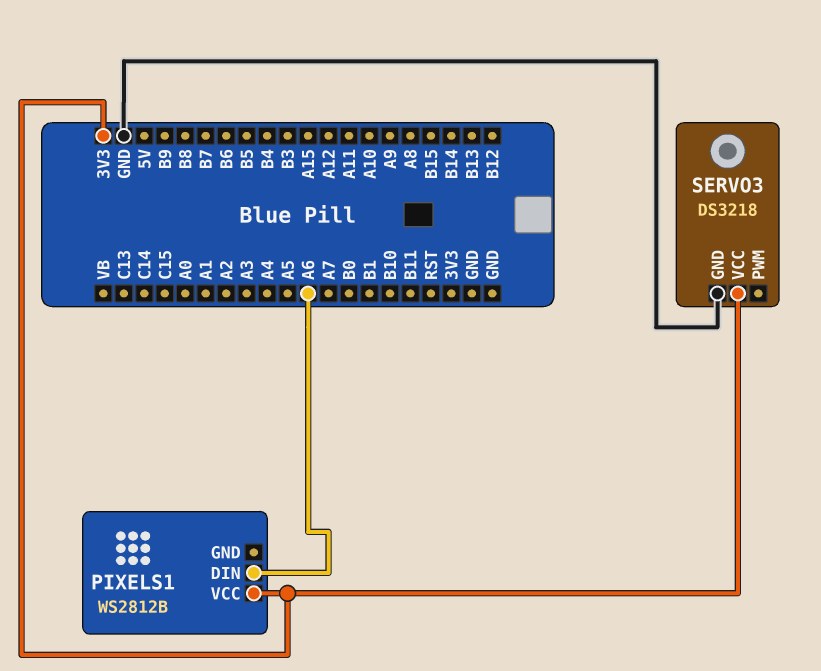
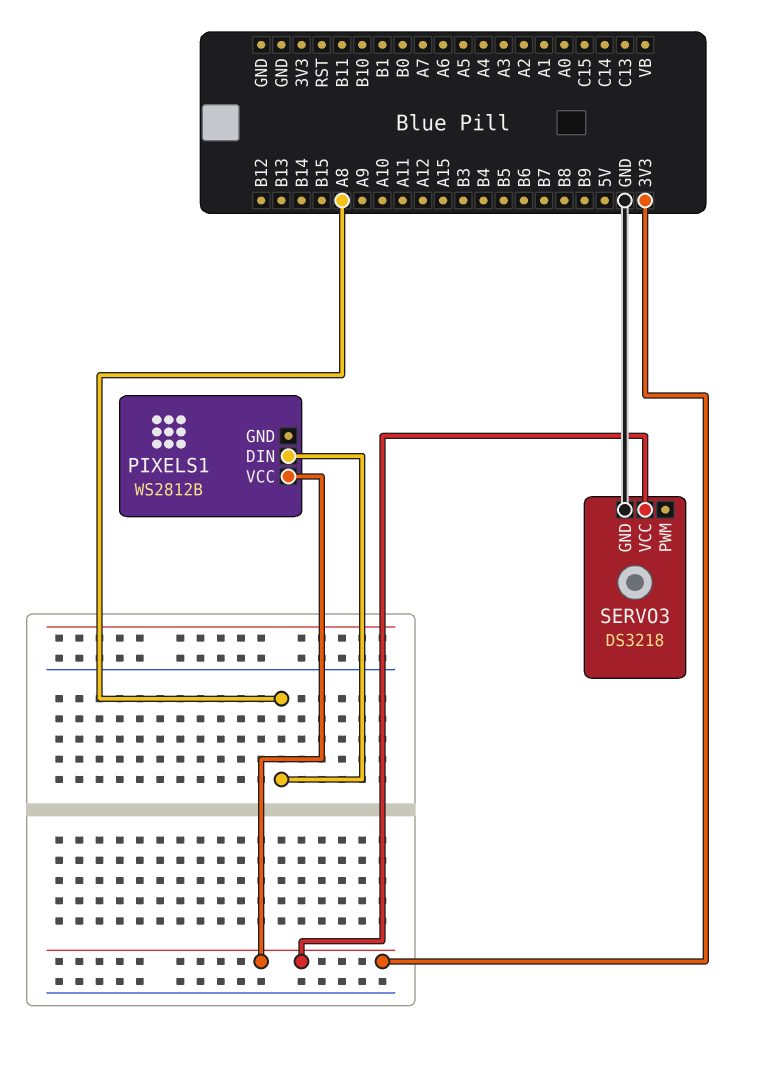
PIXELS1 pin DIN: A6 -> A8

